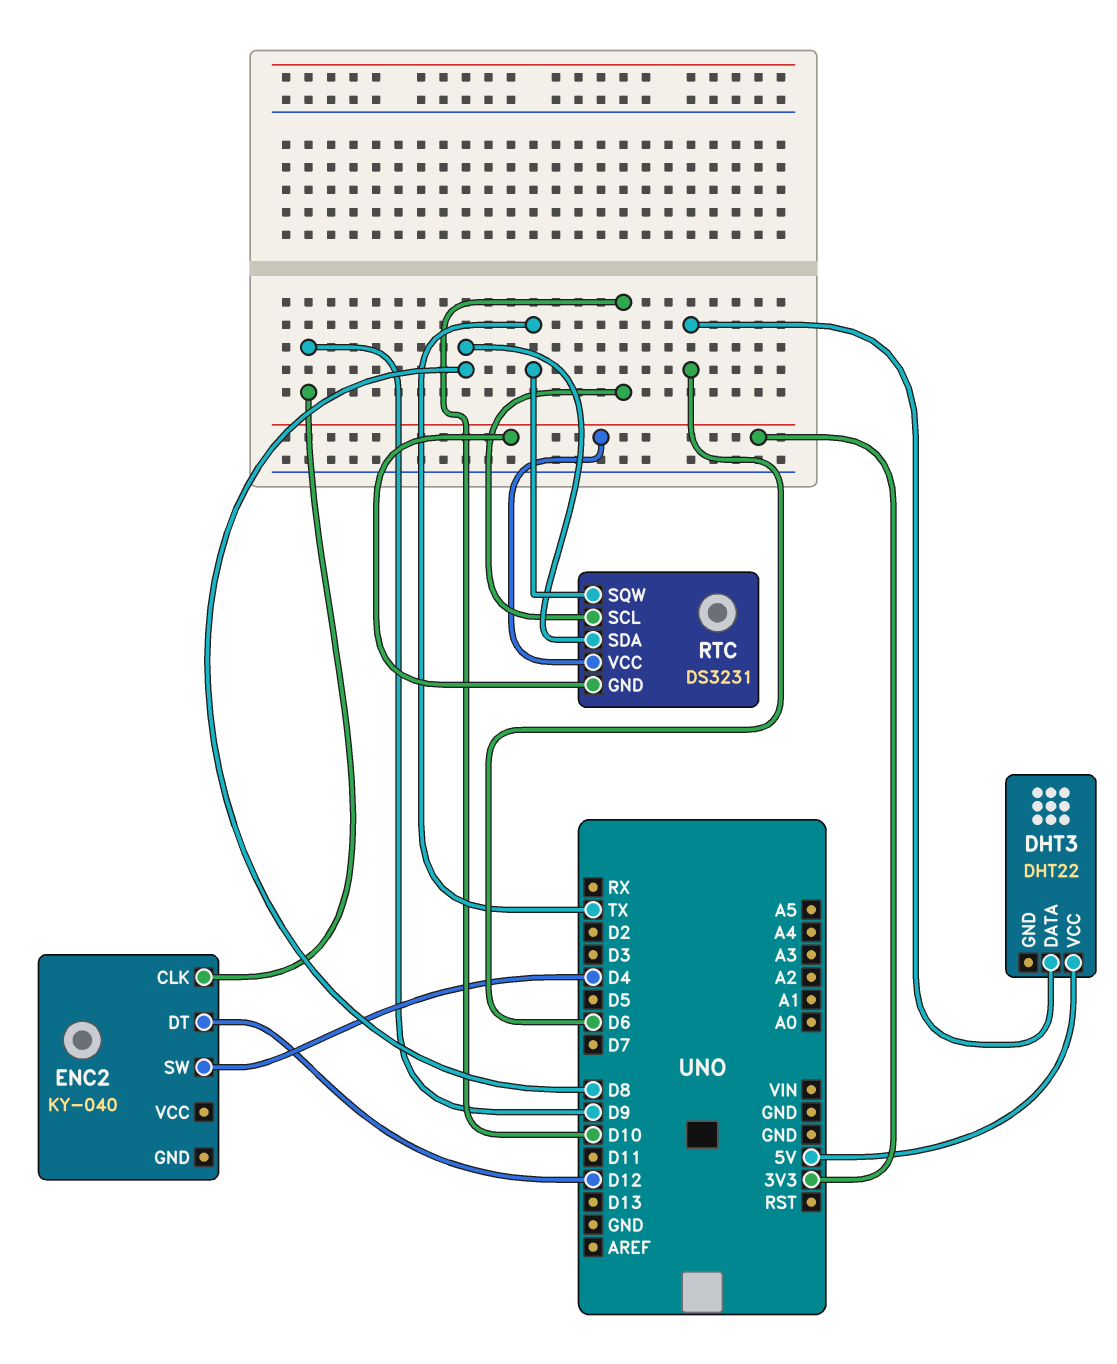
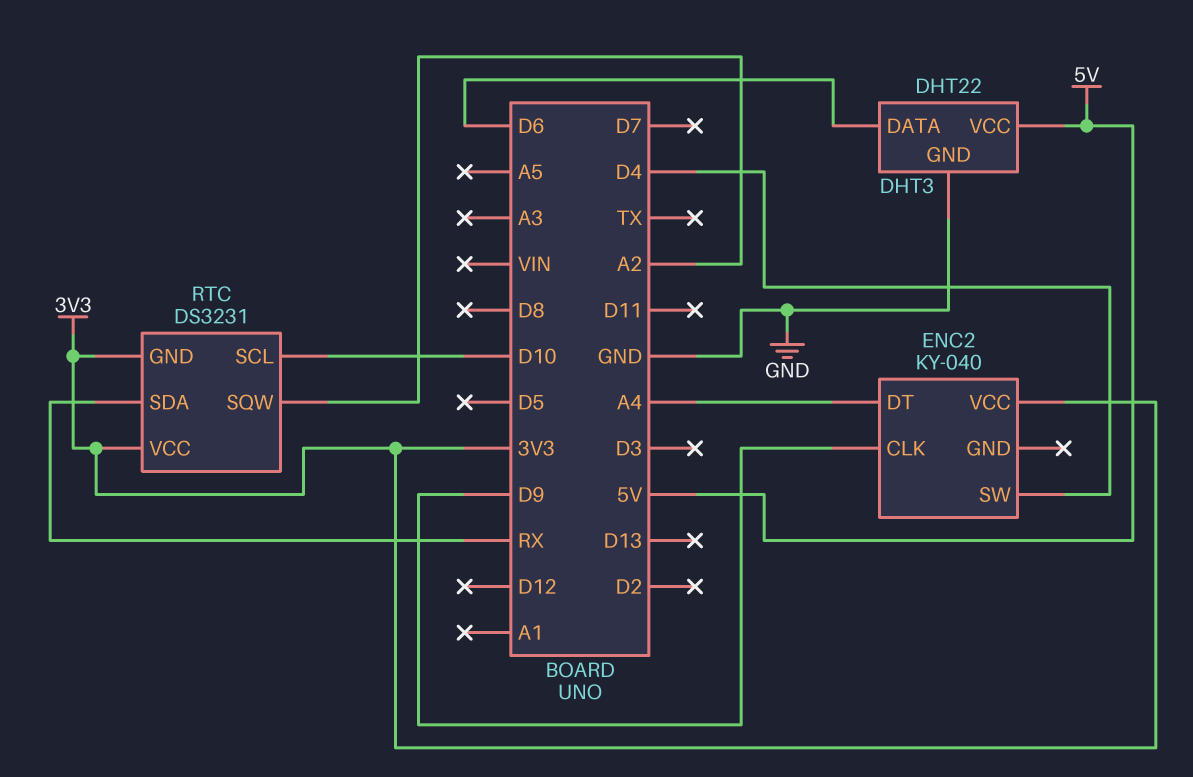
DHT3 pin GND: none -> GND
ENC2 pin DT: D12 -> A4
ENC2 pin VCC: none -> 3V3
RTC pin SDA: D8 -> RX
RTC pin SQW: TX -> A2

